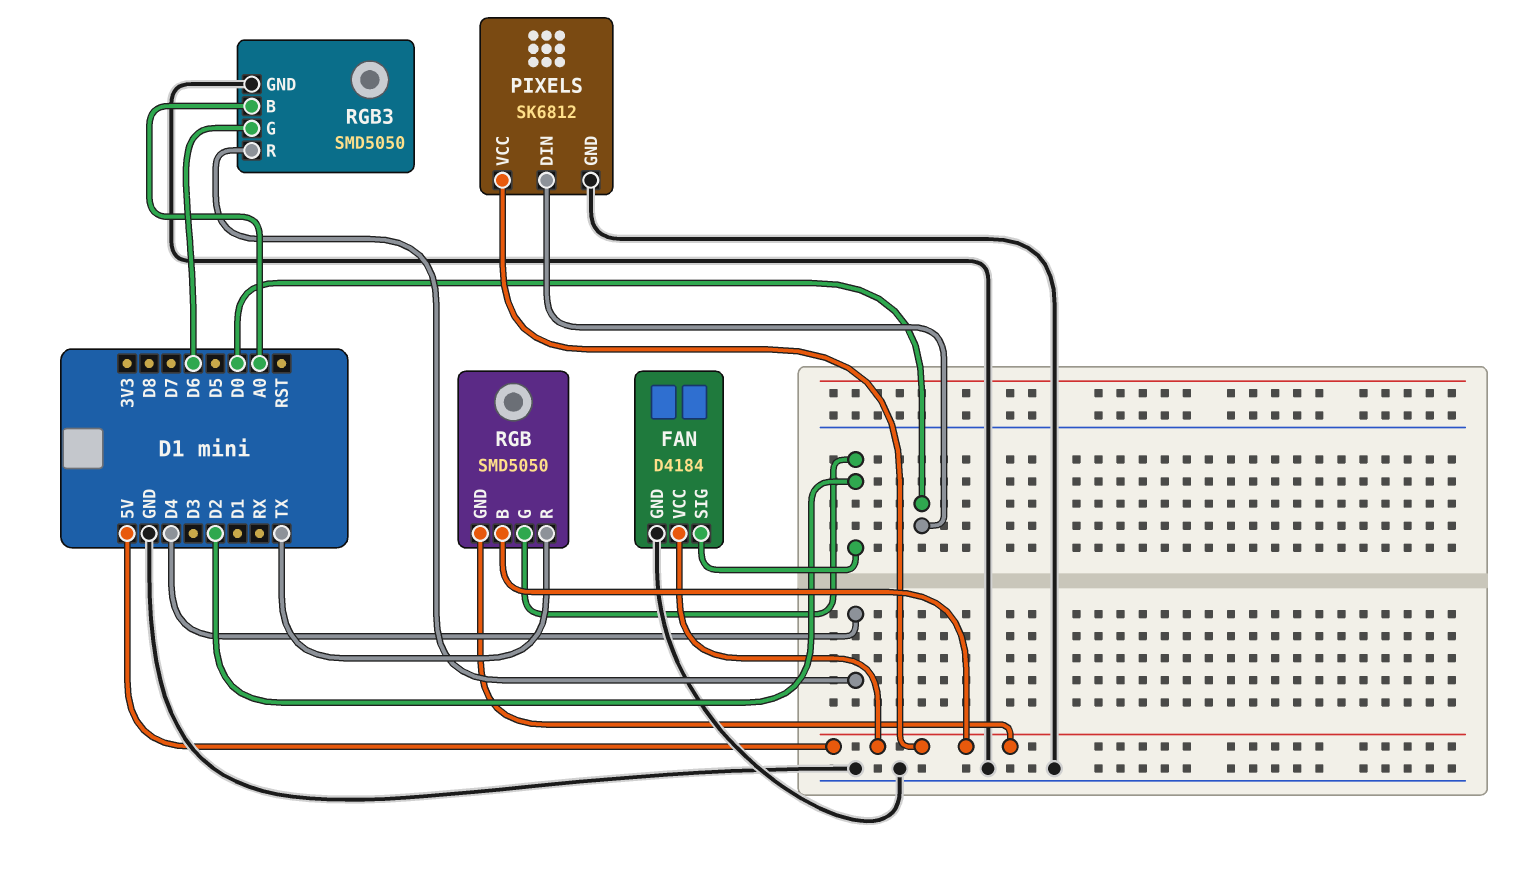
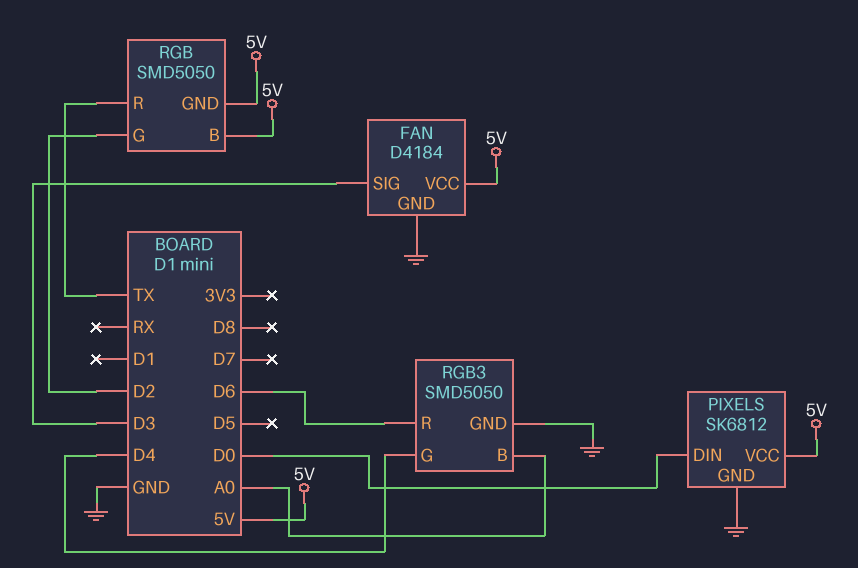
FAN pin SIG: D2 -> D3
RGB3 pin G: D6 -> D4
RGB3 pin R: D4 -> D6

